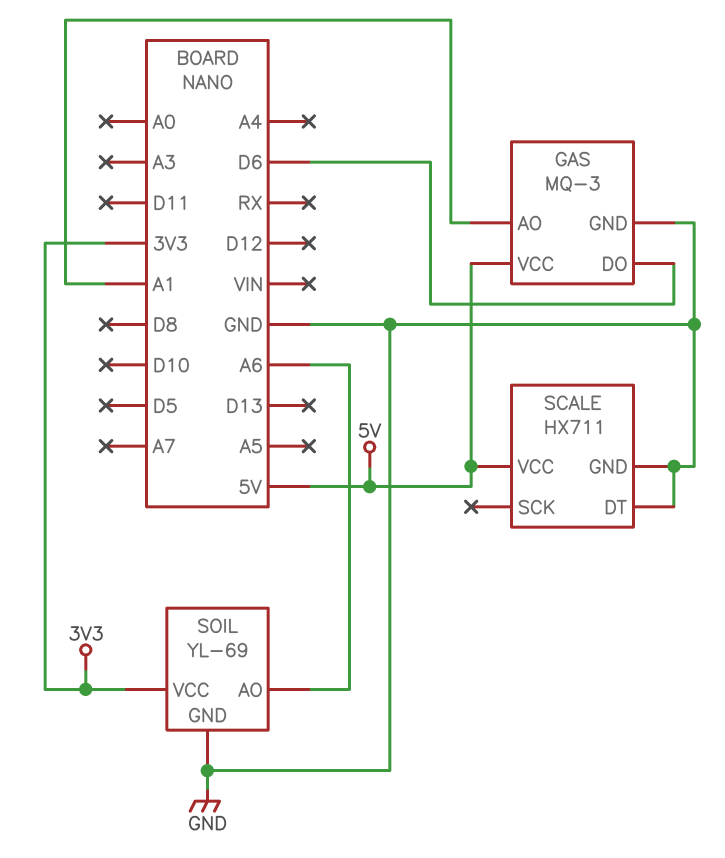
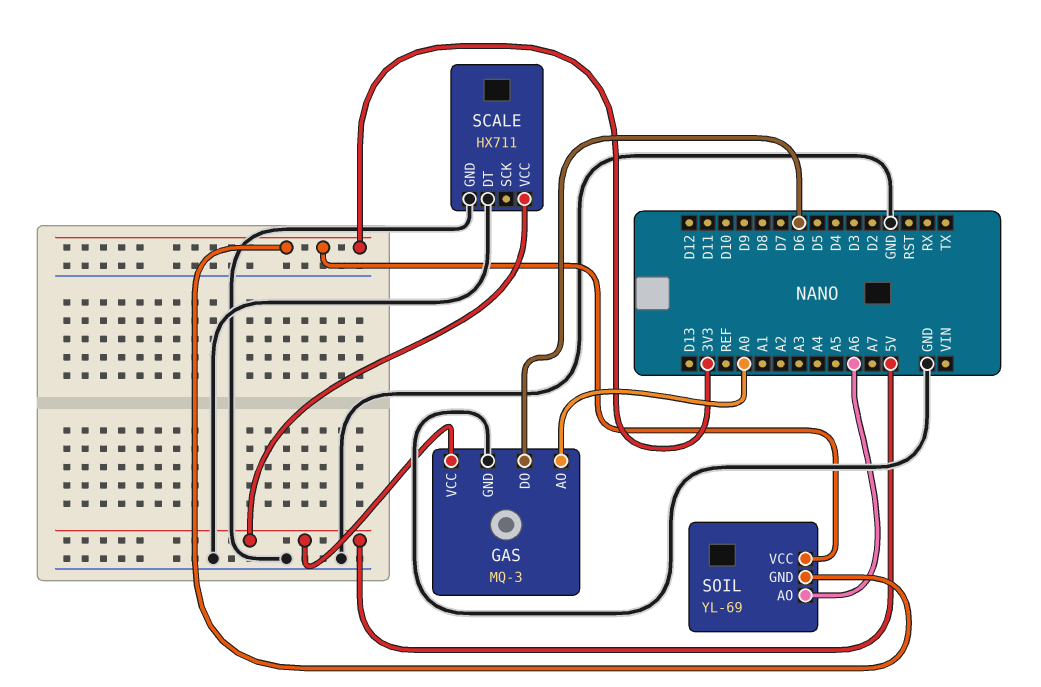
GAS pin AO: A1 -> A0
SOIL pin GND: GND -> 3V3

